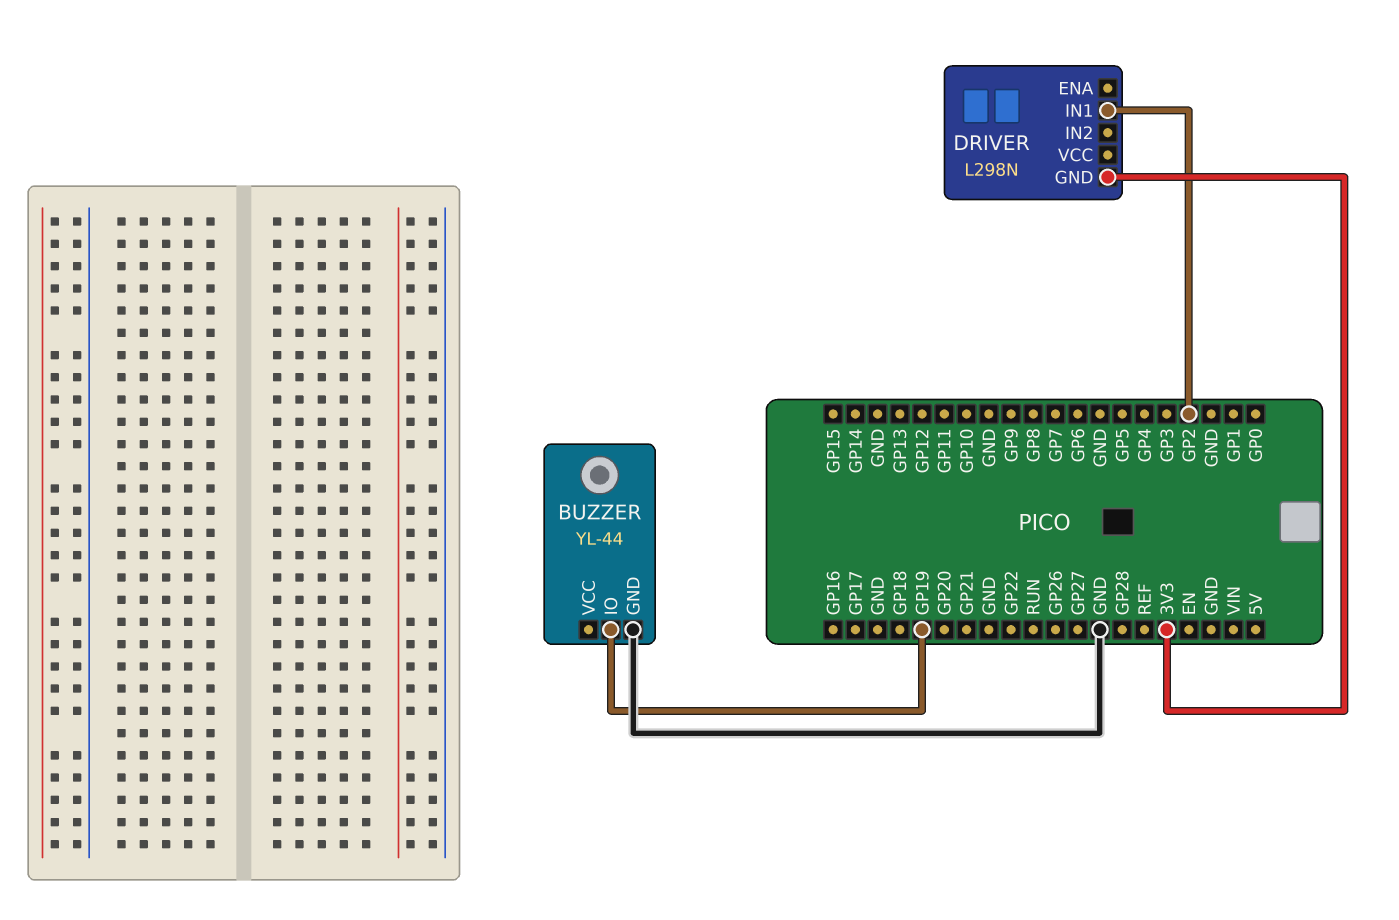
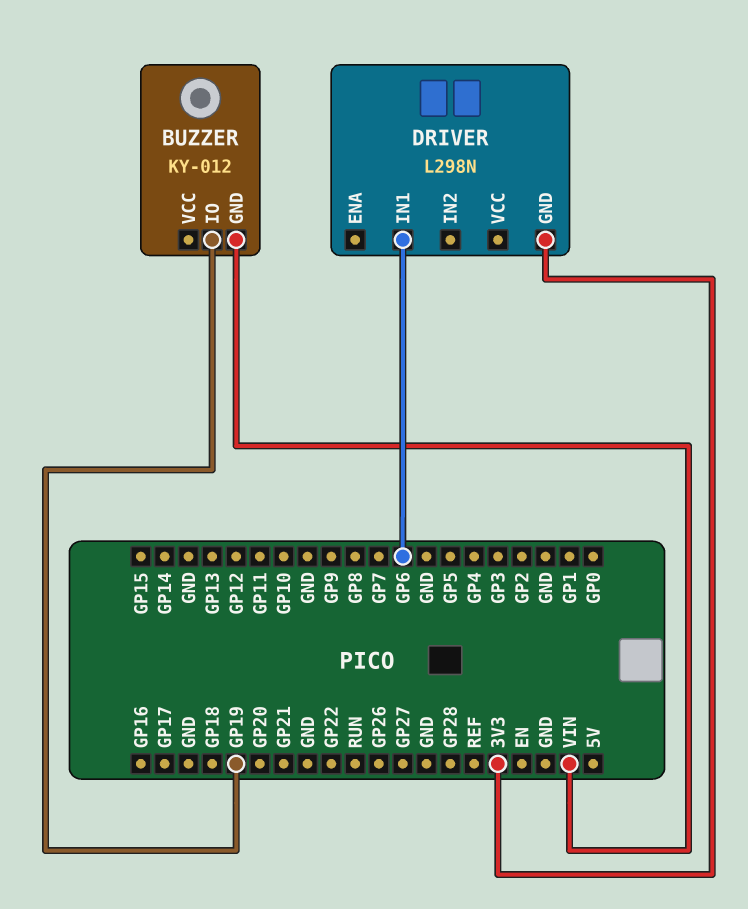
BUZZER: YL-44 -> KY-012
BUZZER pin GND: GND -> VIN
DRIVER pin IN1: GP2 -> GP6

